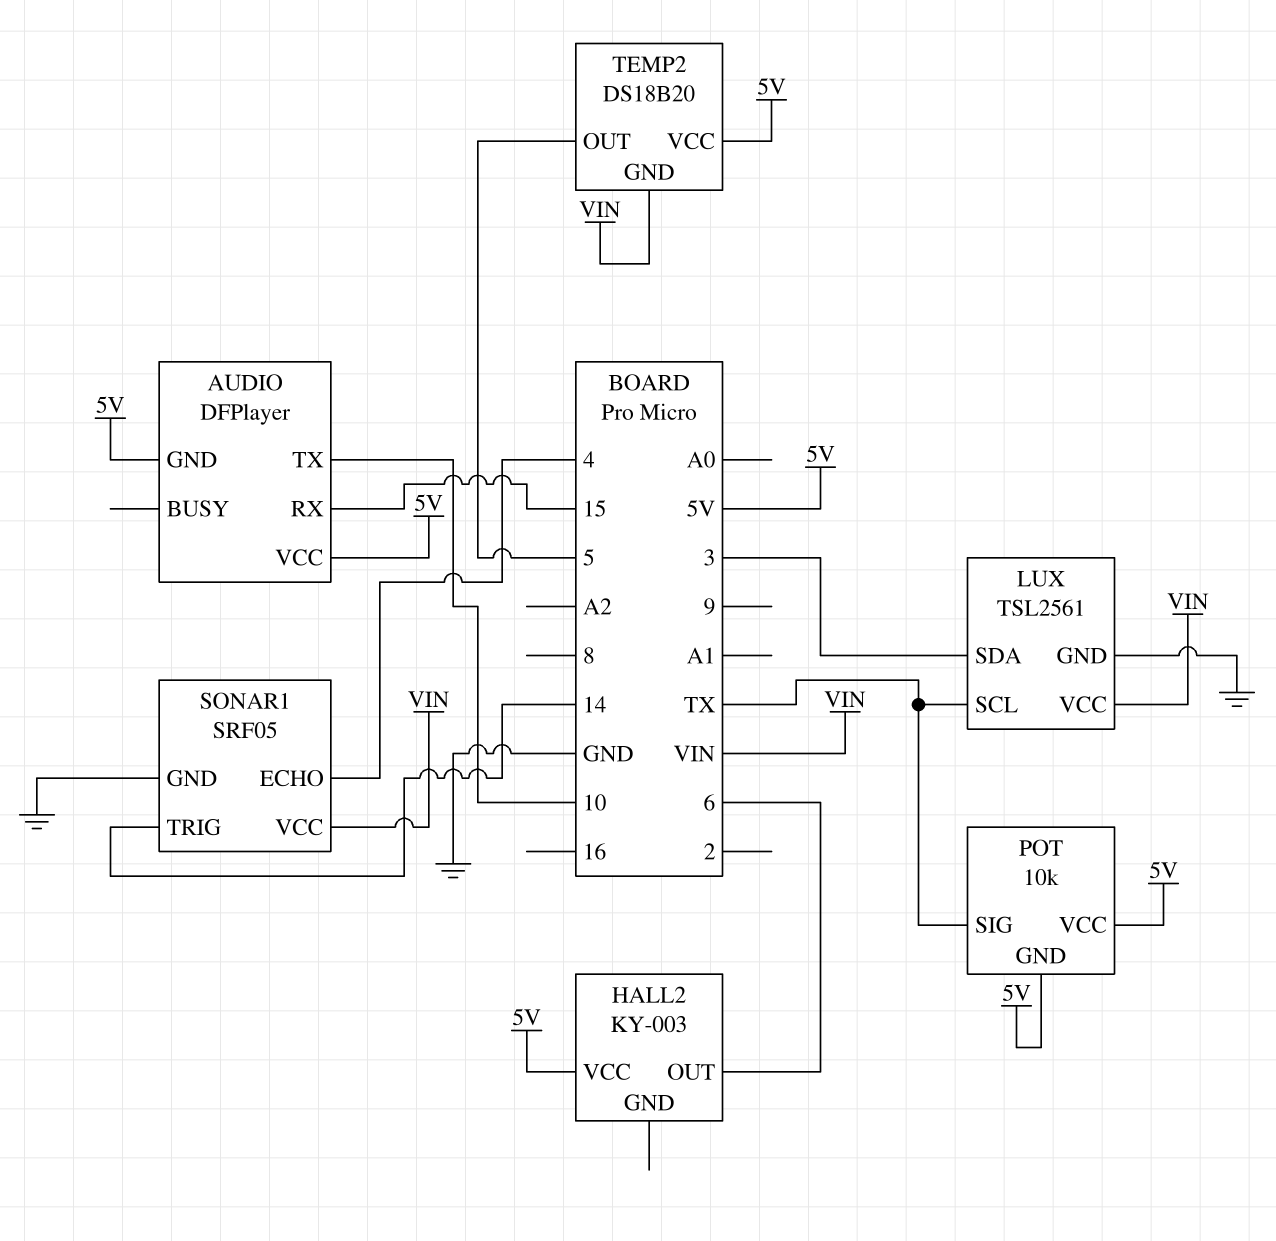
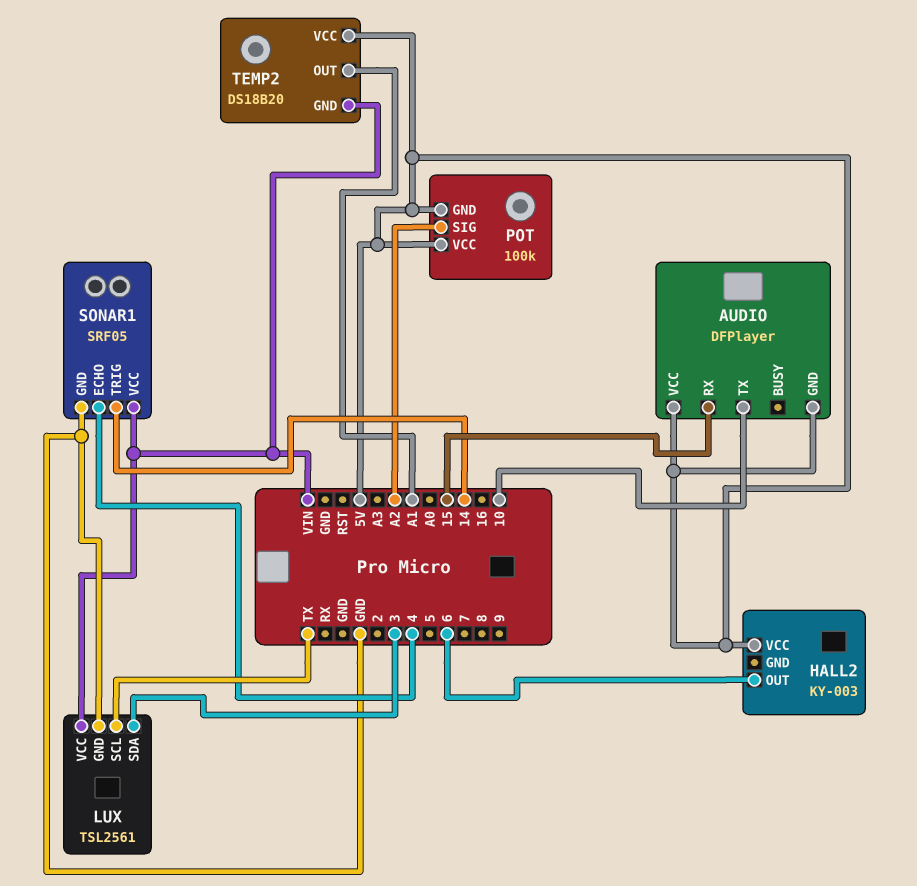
POT: 10k -> 100k
POT pin SIG: TX -> A2
TEMP2 pin OUT: 5 -> A1

